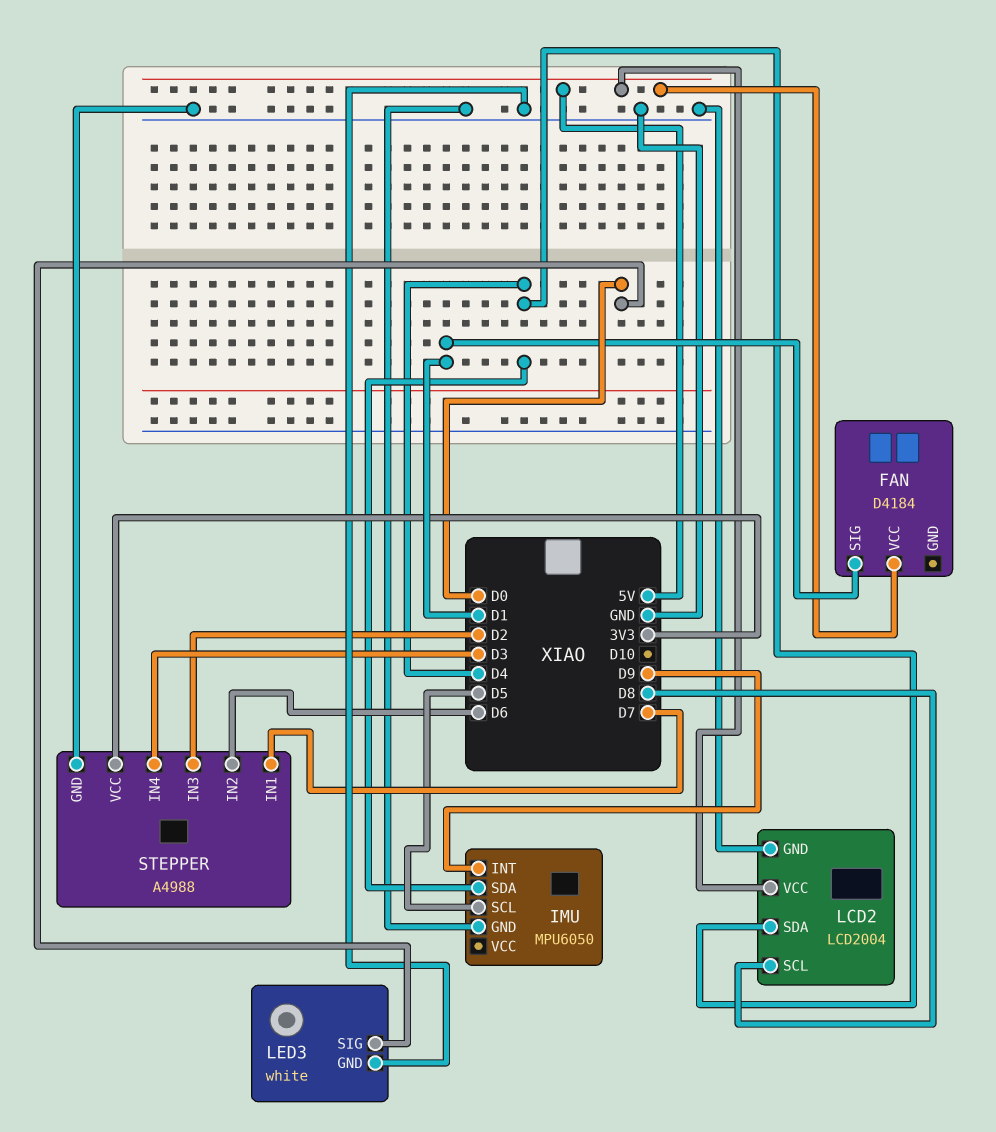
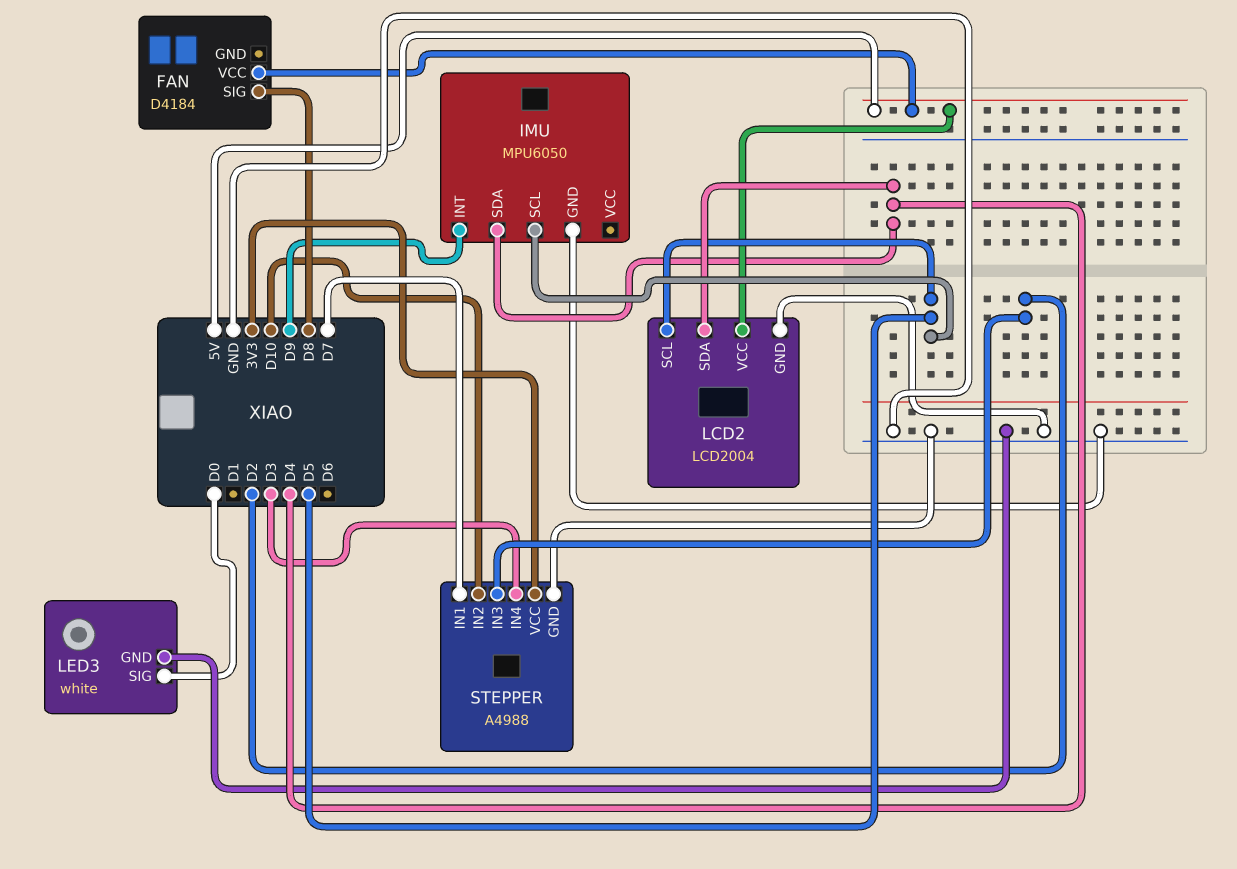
FAN pin SIG: D1 -> D8
LCD2 pin SCL: D8 -> D5
STEPPER pin IN2: D6 -> D10

